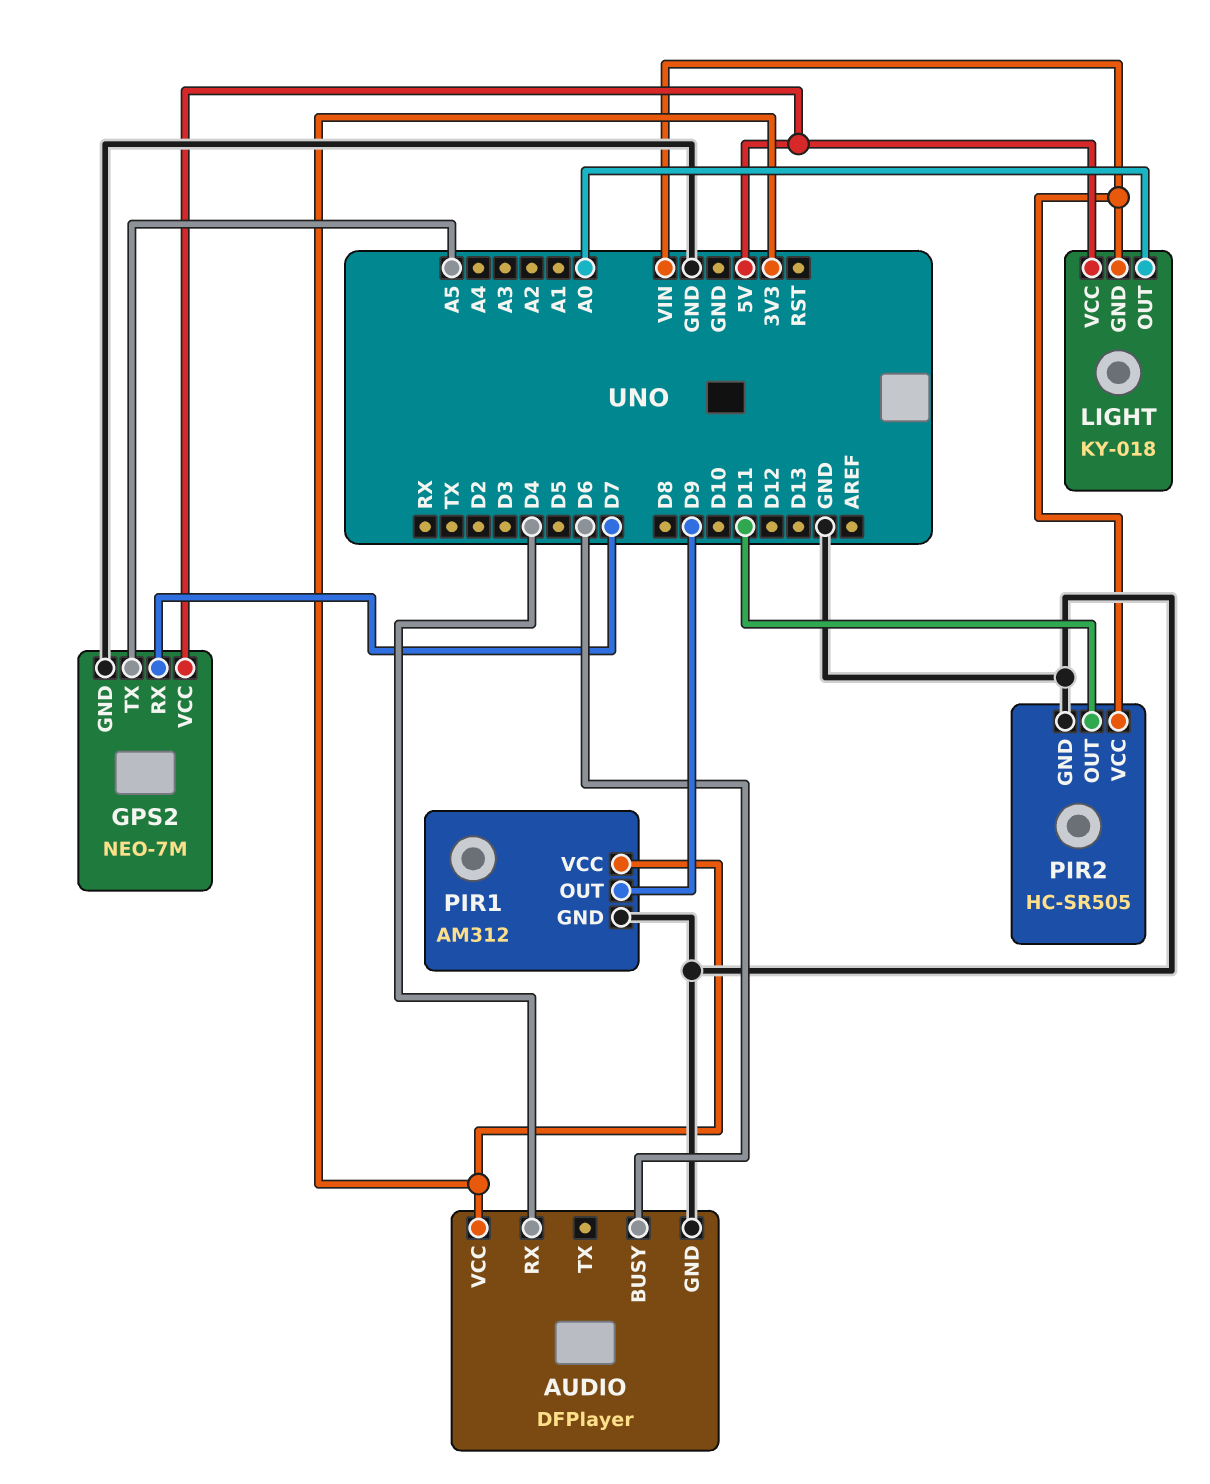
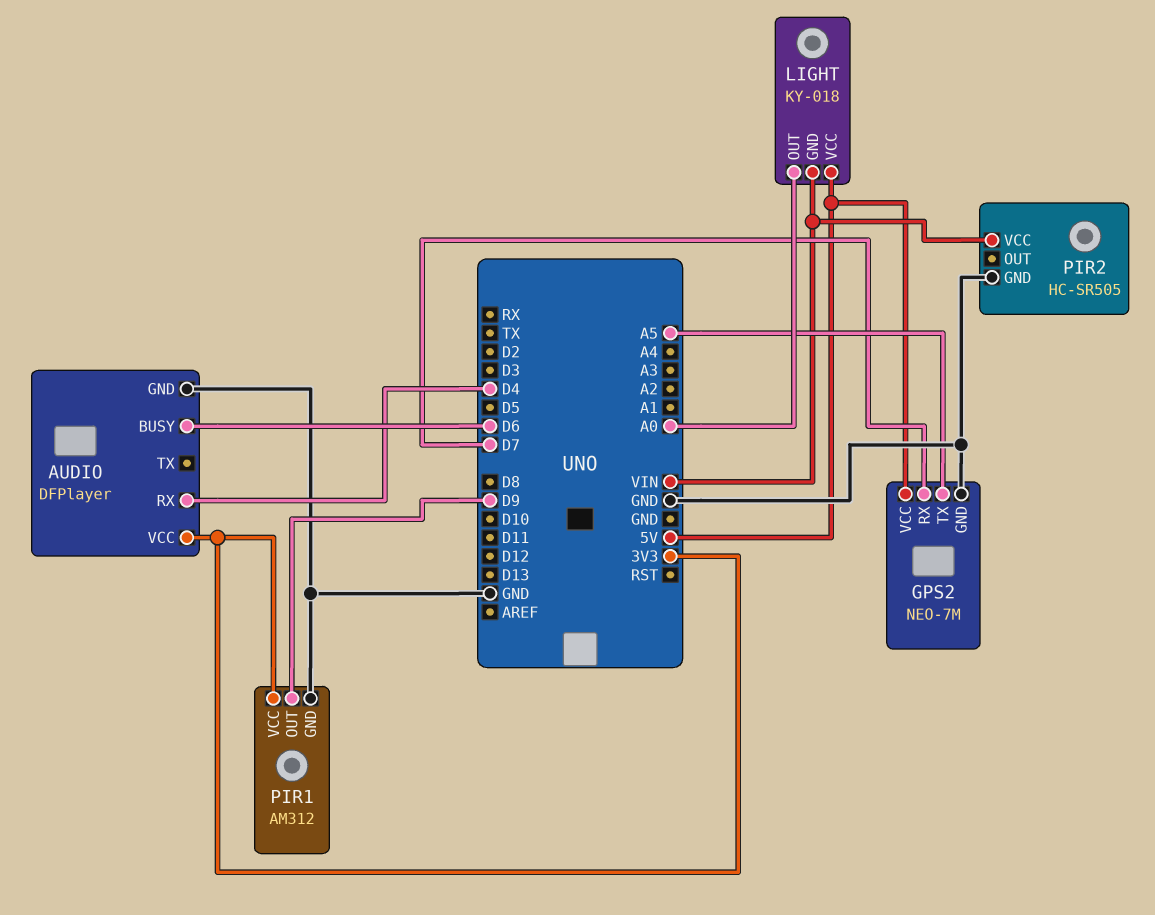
PIR2 pin OUT: D11 -> none

